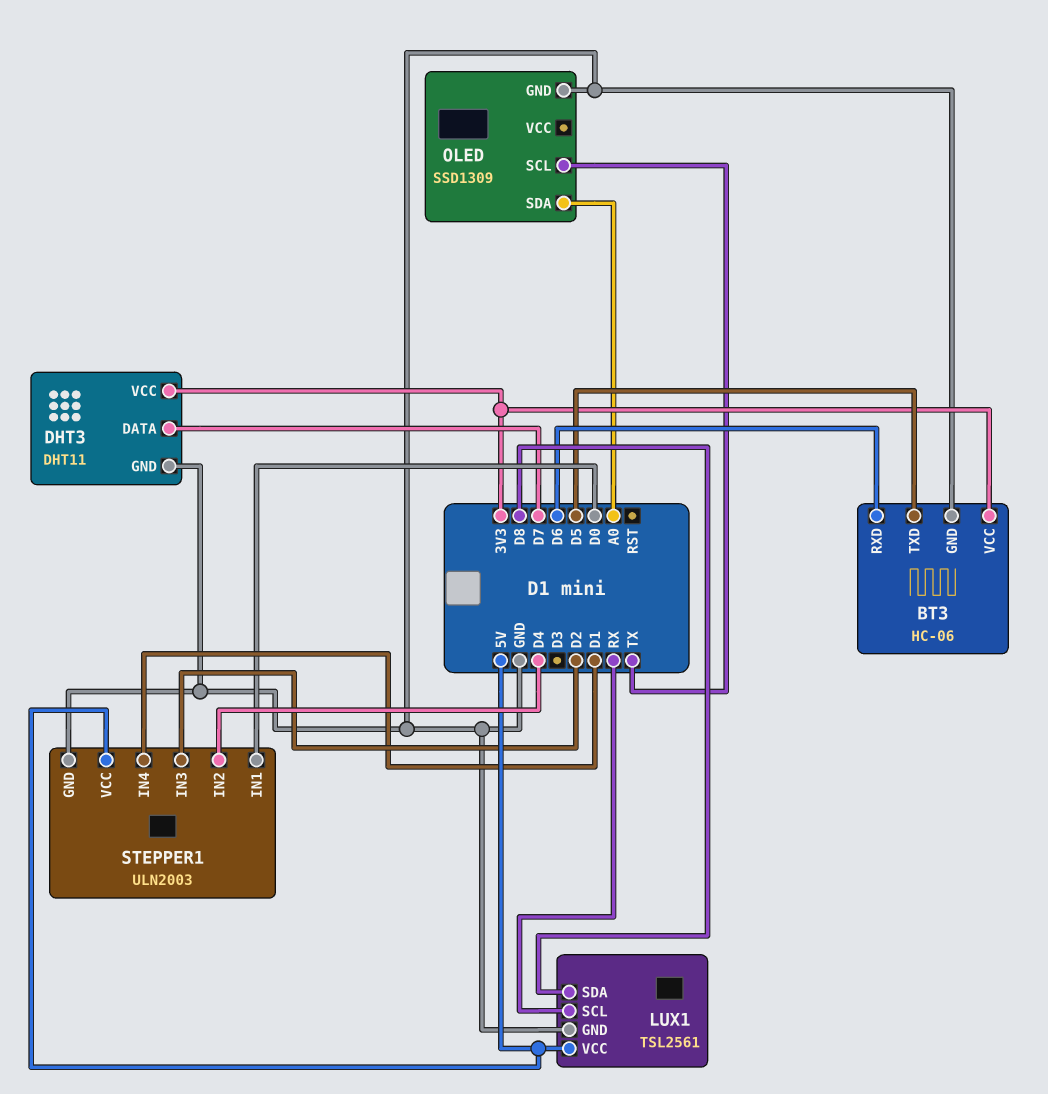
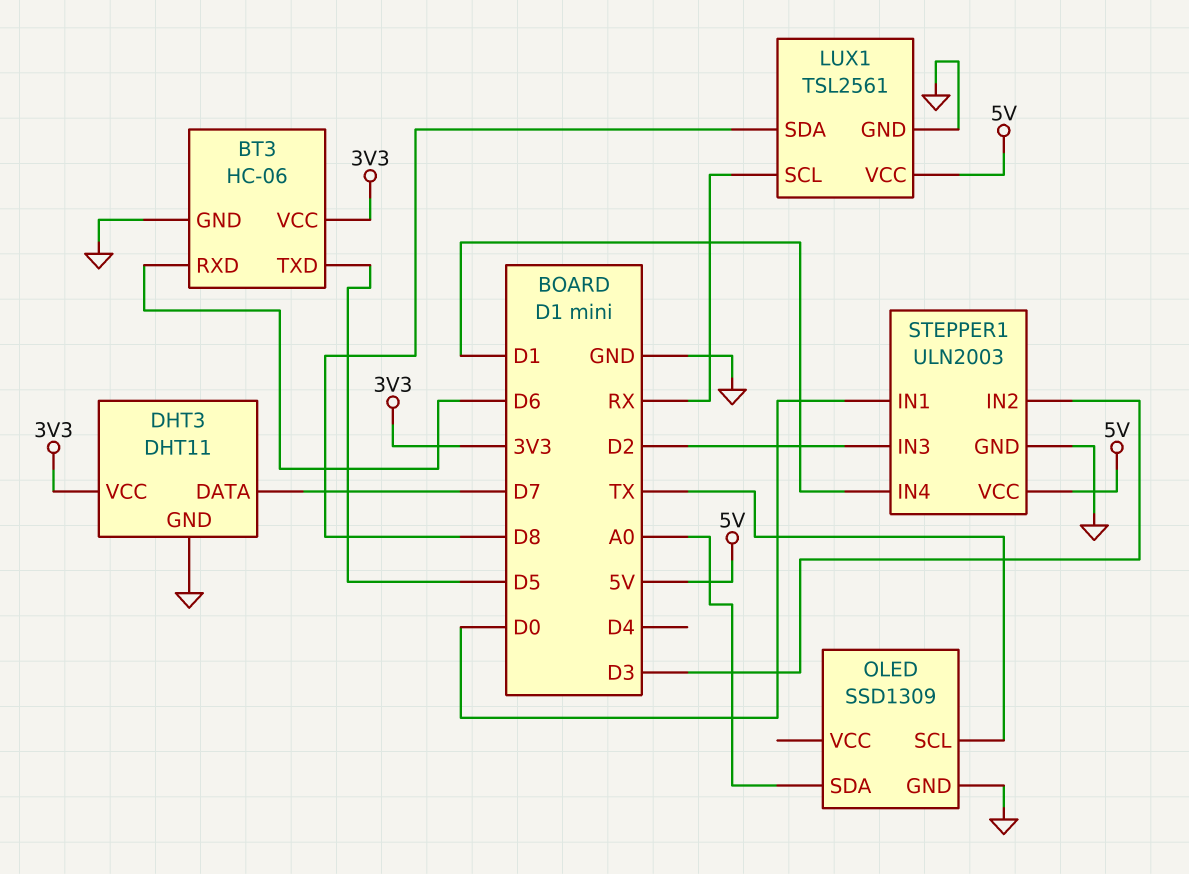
STEPPER1 pin IN2: D4 -> D3

